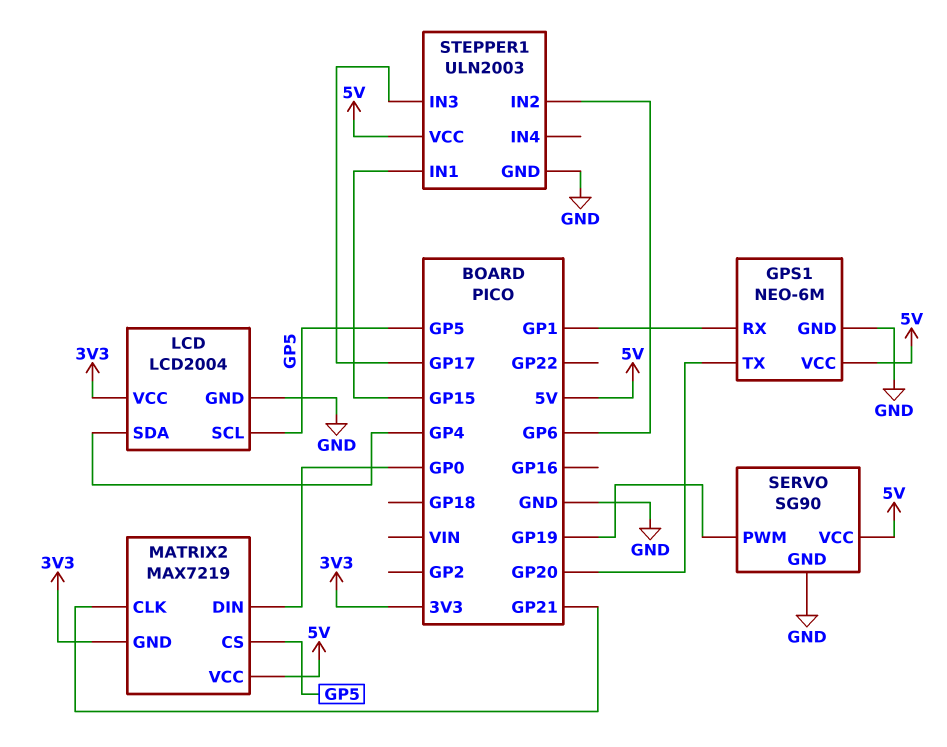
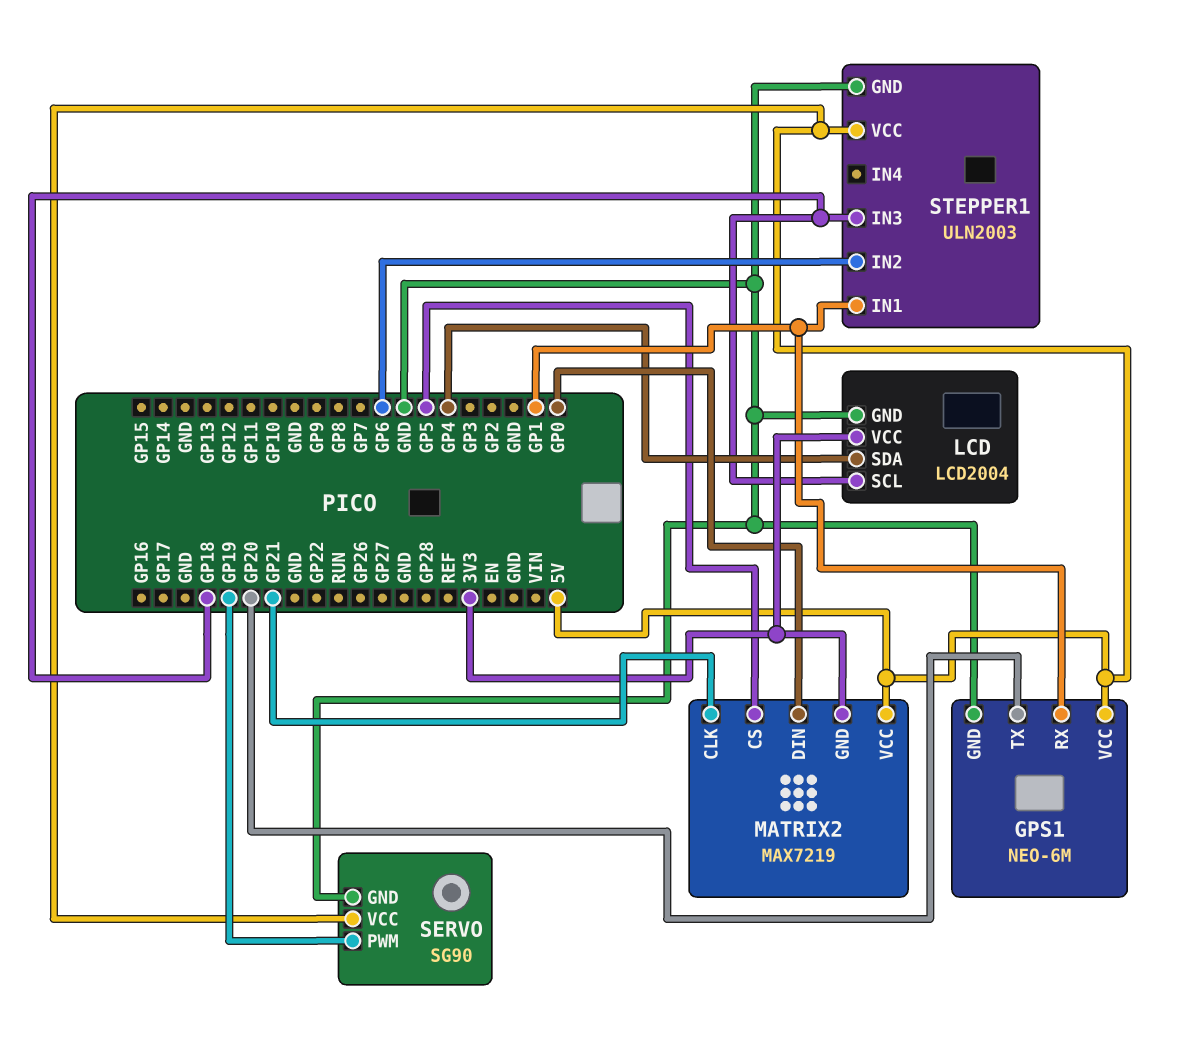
LCD pin SCL: GP5 -> GP18
STEPPER1 pin IN1: GP15 -> GP1
STEPPER1 pin IN3: GP17 -> GP18

